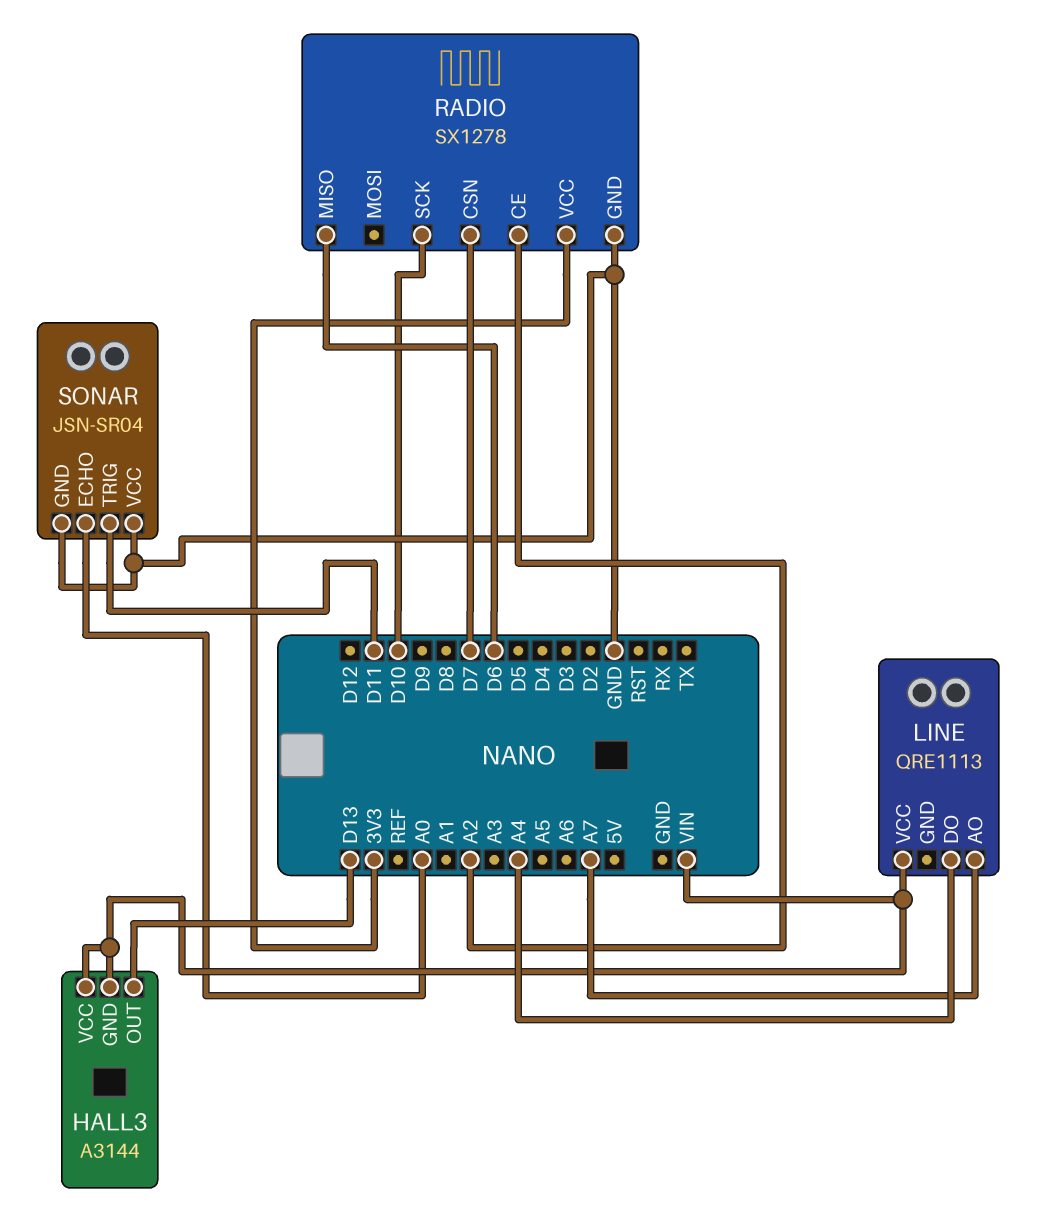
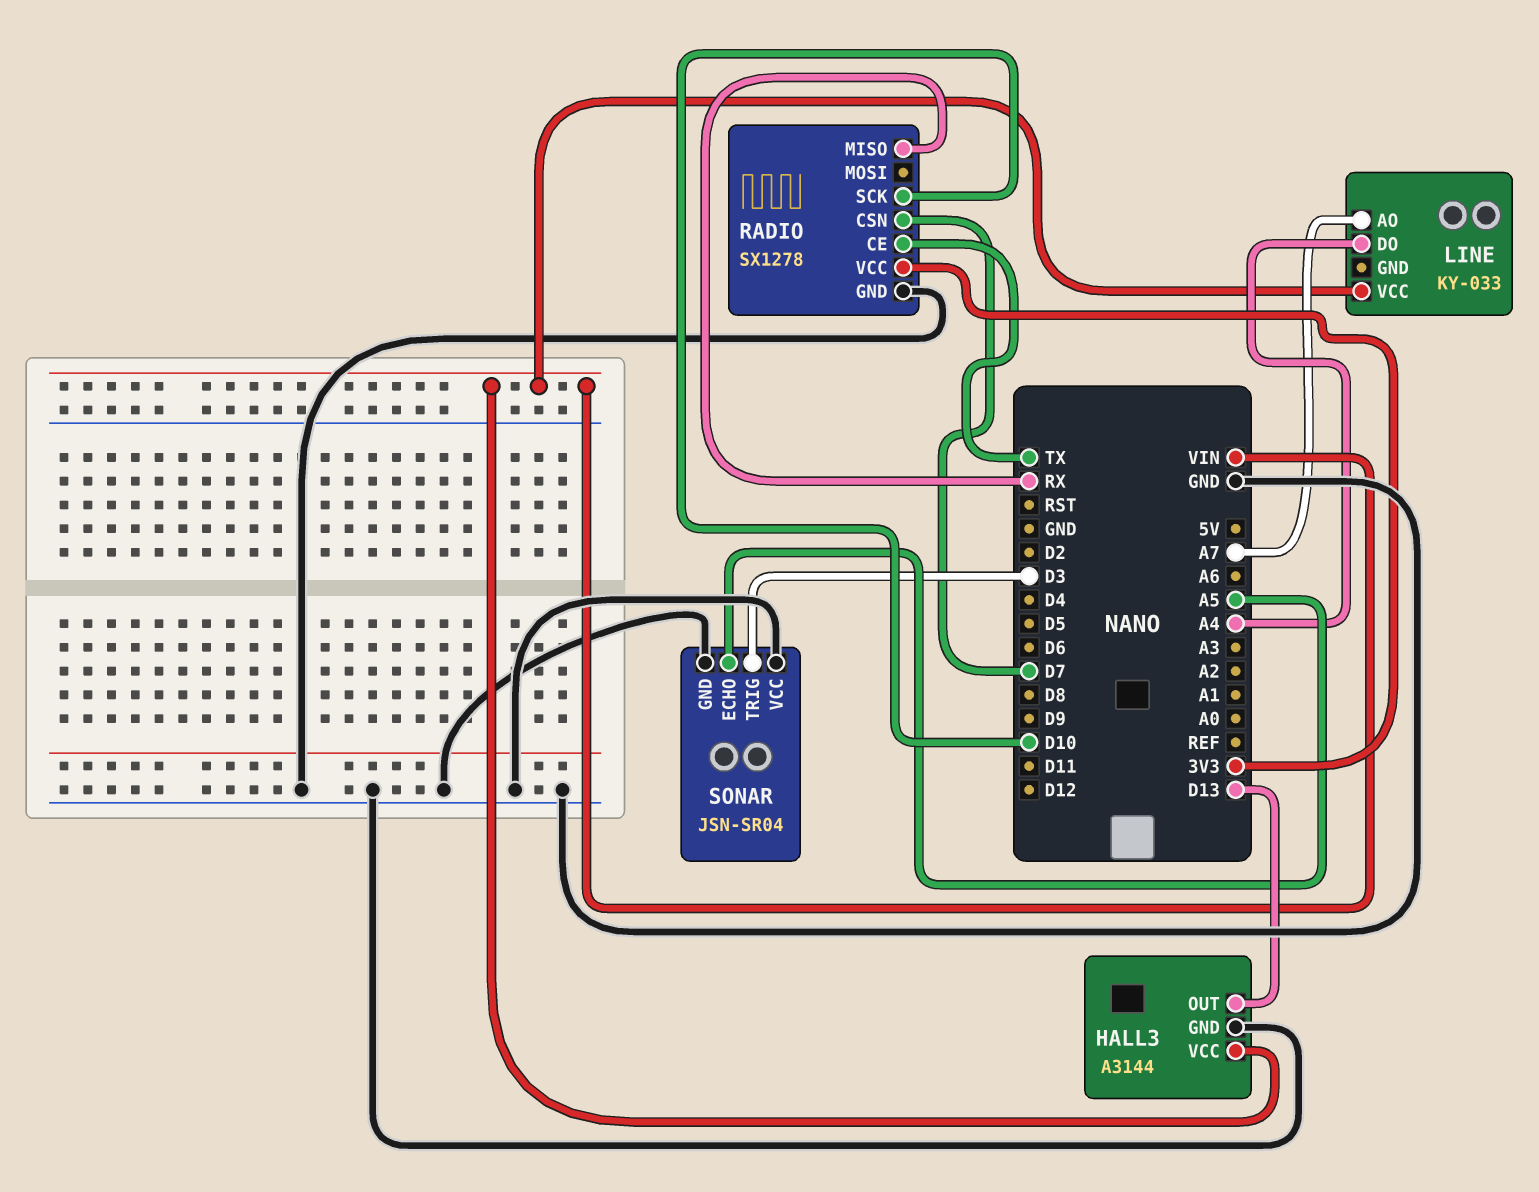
HALL3 pin GND: VIN -> GND
LINE: QRE1113 -> KY-033
RADIO pin CE: A2 -> TX
RADIO pin MISO: D6 -> RX
SONAR pin ECHO: A0 -> A5
SONAR pin TRIG: D11 -> D3

